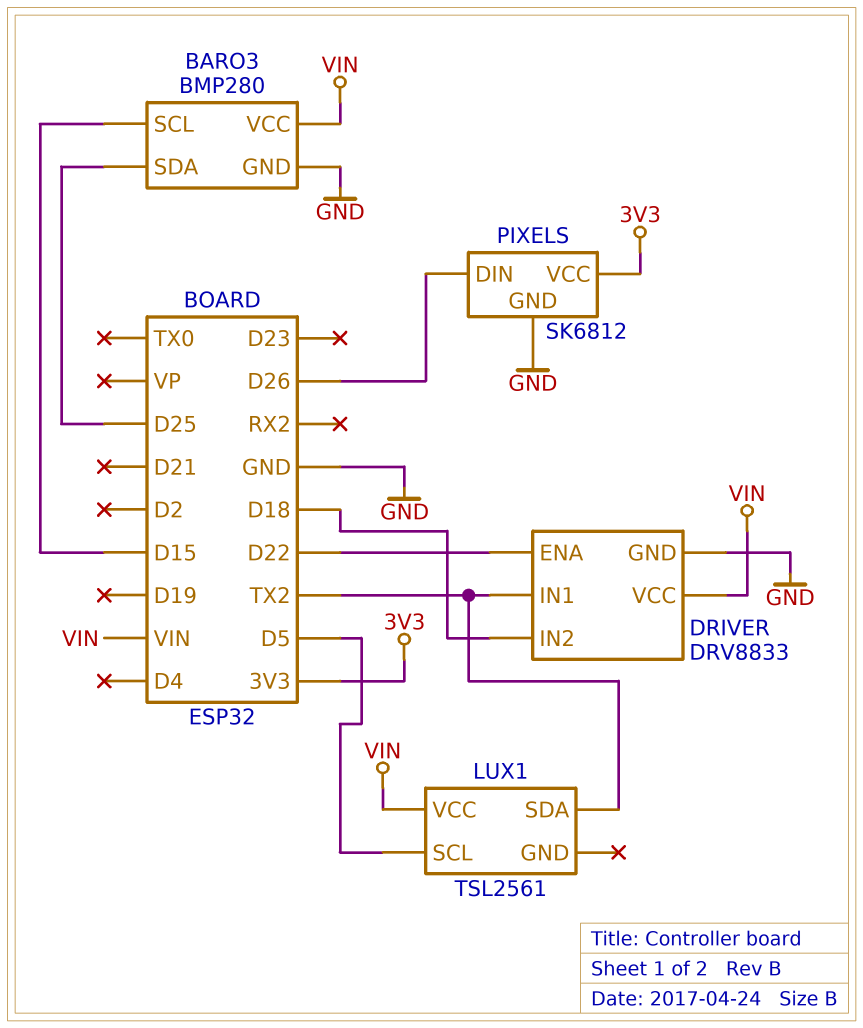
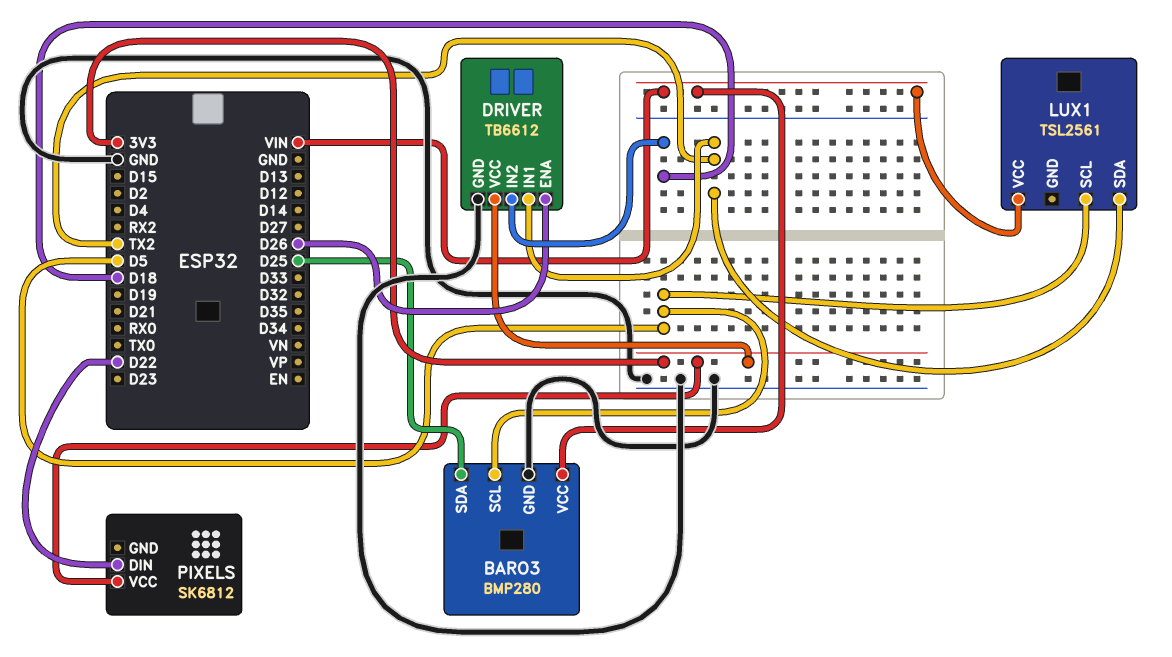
BARO3 pin SCL: D15 -> D5
DRIVER: DRV8833 -> TB6612
DRIVER pin ENA: D22 -> D26
DRIVER pin VCC: VIN -> 3V3
PIXELS pin DIN: D26 -> D22
PIXELS pin GND: GND -> none

